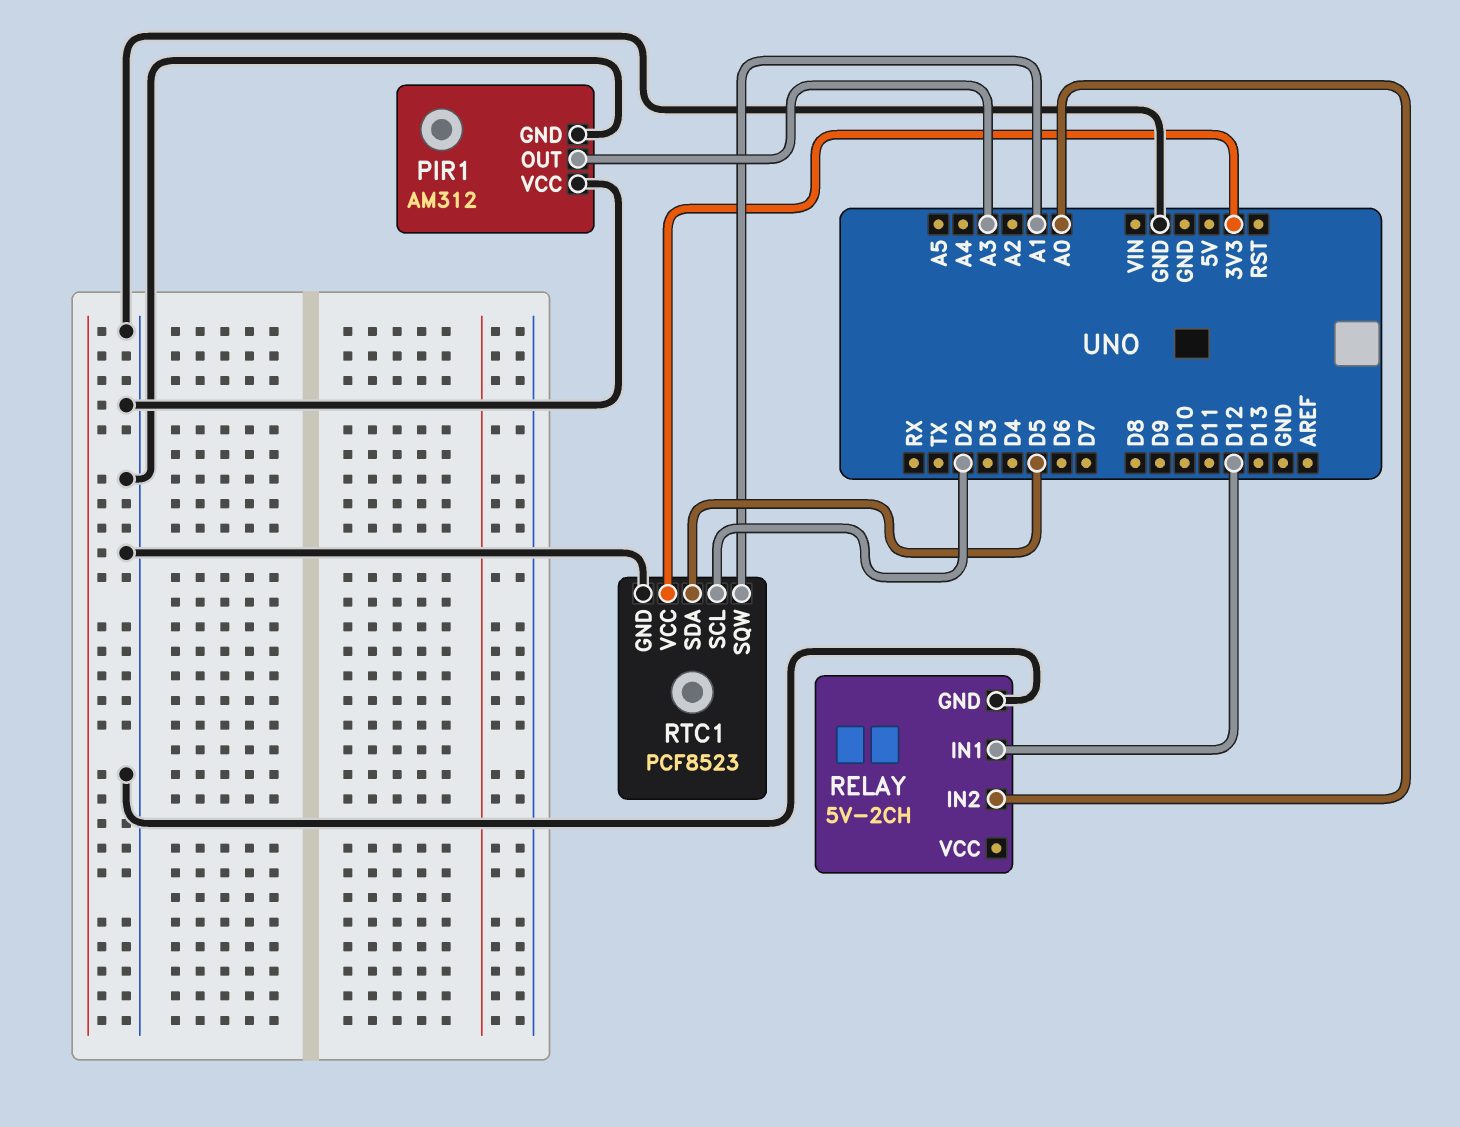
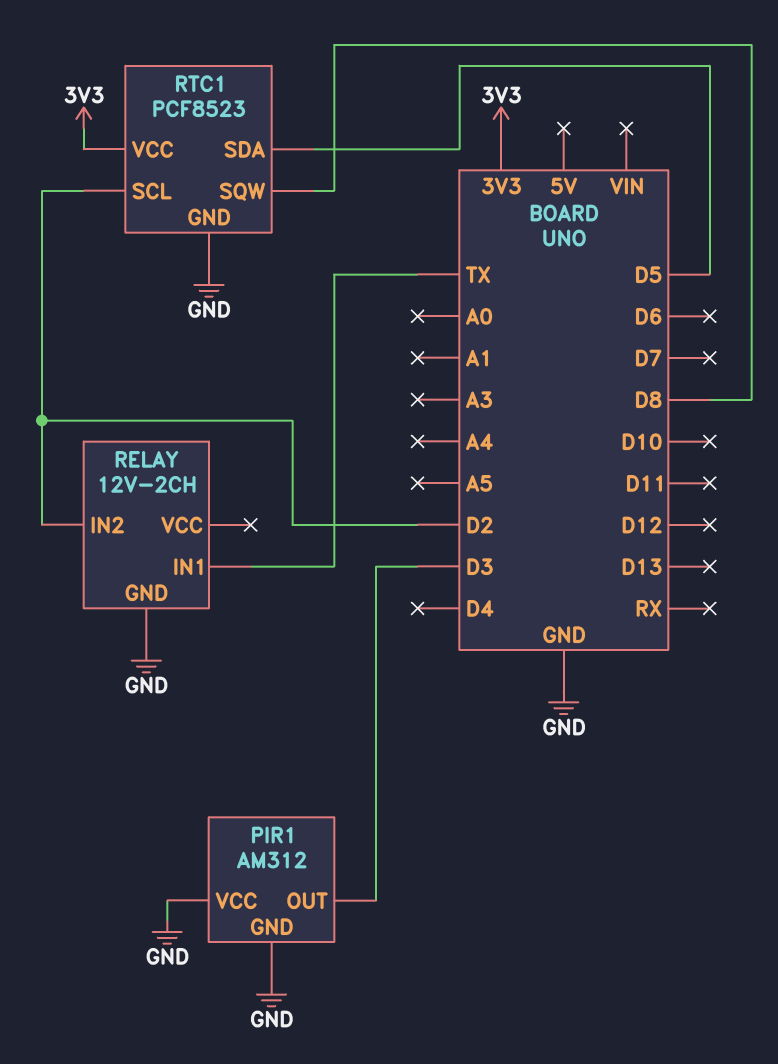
PIR1 pin OUT: A3 -> D3
RELAY: 5V-2CH -> 12V-2CH
RELAY pin IN1: D12 -> TX
RELAY pin IN2: A0 -> D2
RTC1 pin SQW: A1 -> D8

